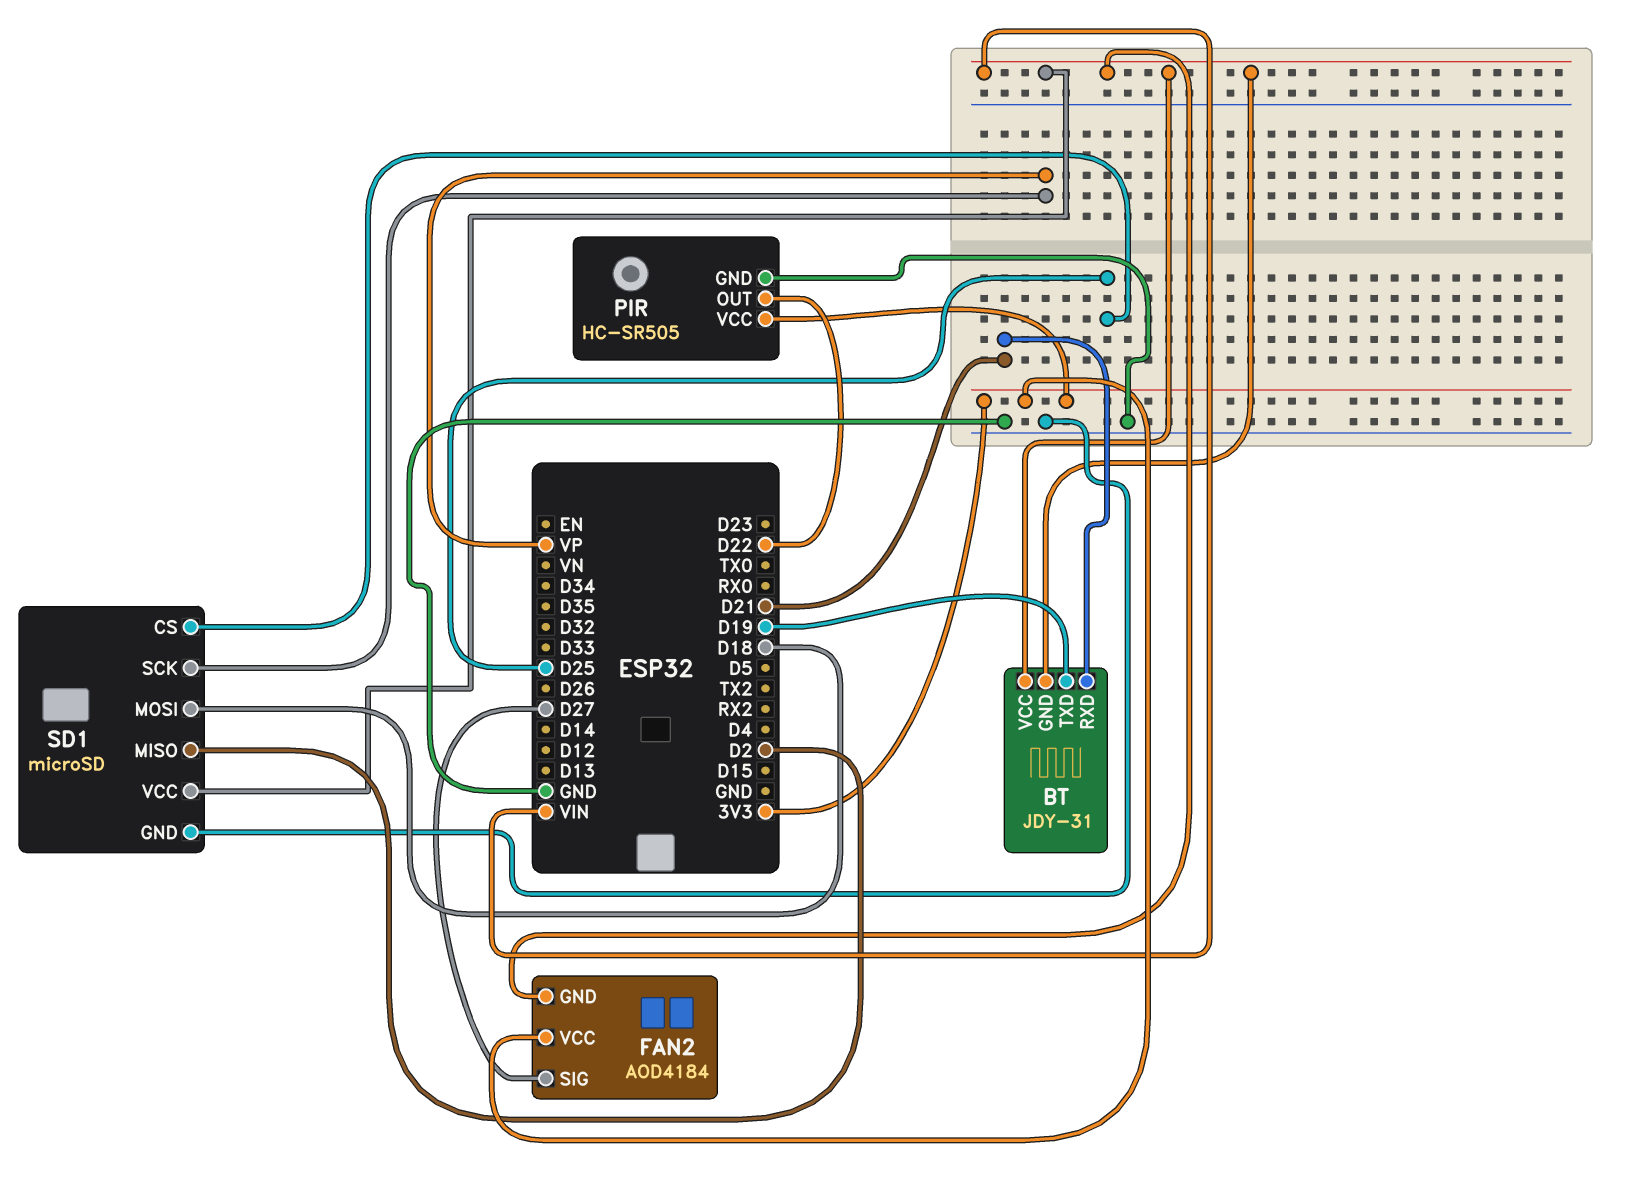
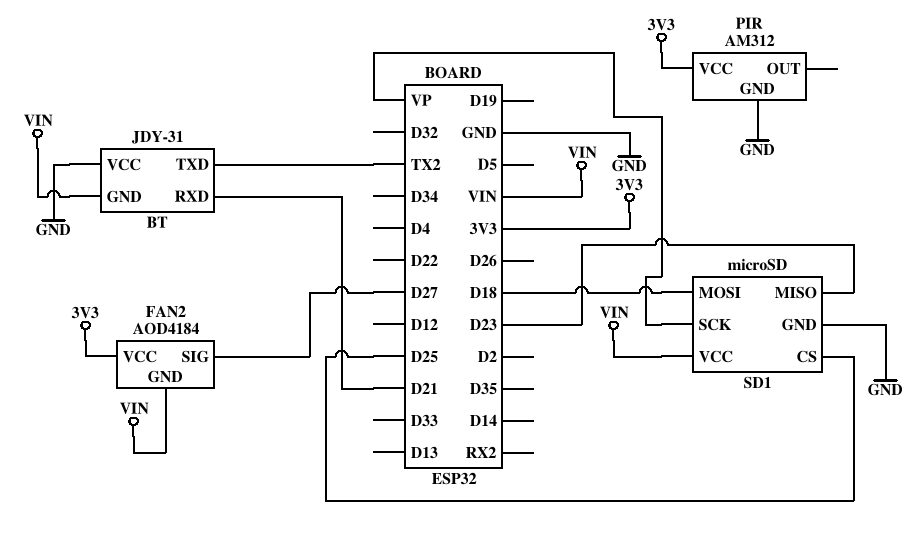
BT pin TXD: D19 -> TX2
BT pin VCC: VIN -> GND
PIR: HC-SR505 -> AM312
PIR pin OUT: D22 -> none
SD1 pin MISO: D2 -> D23

